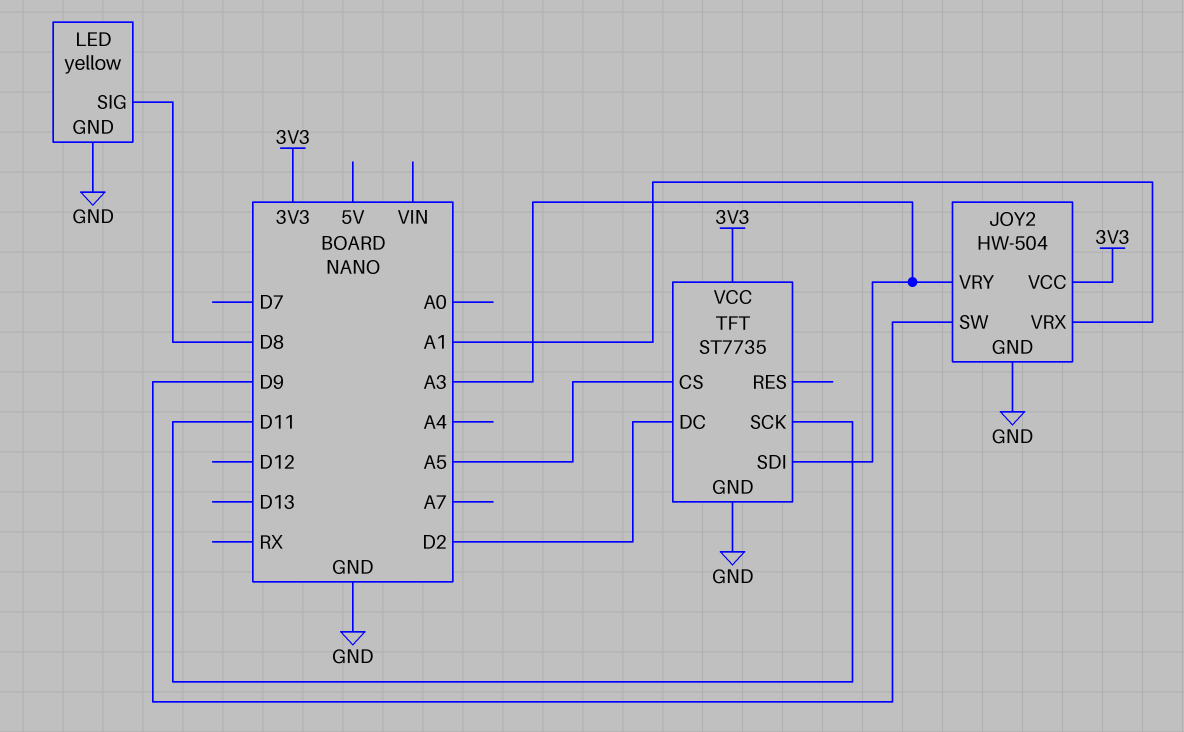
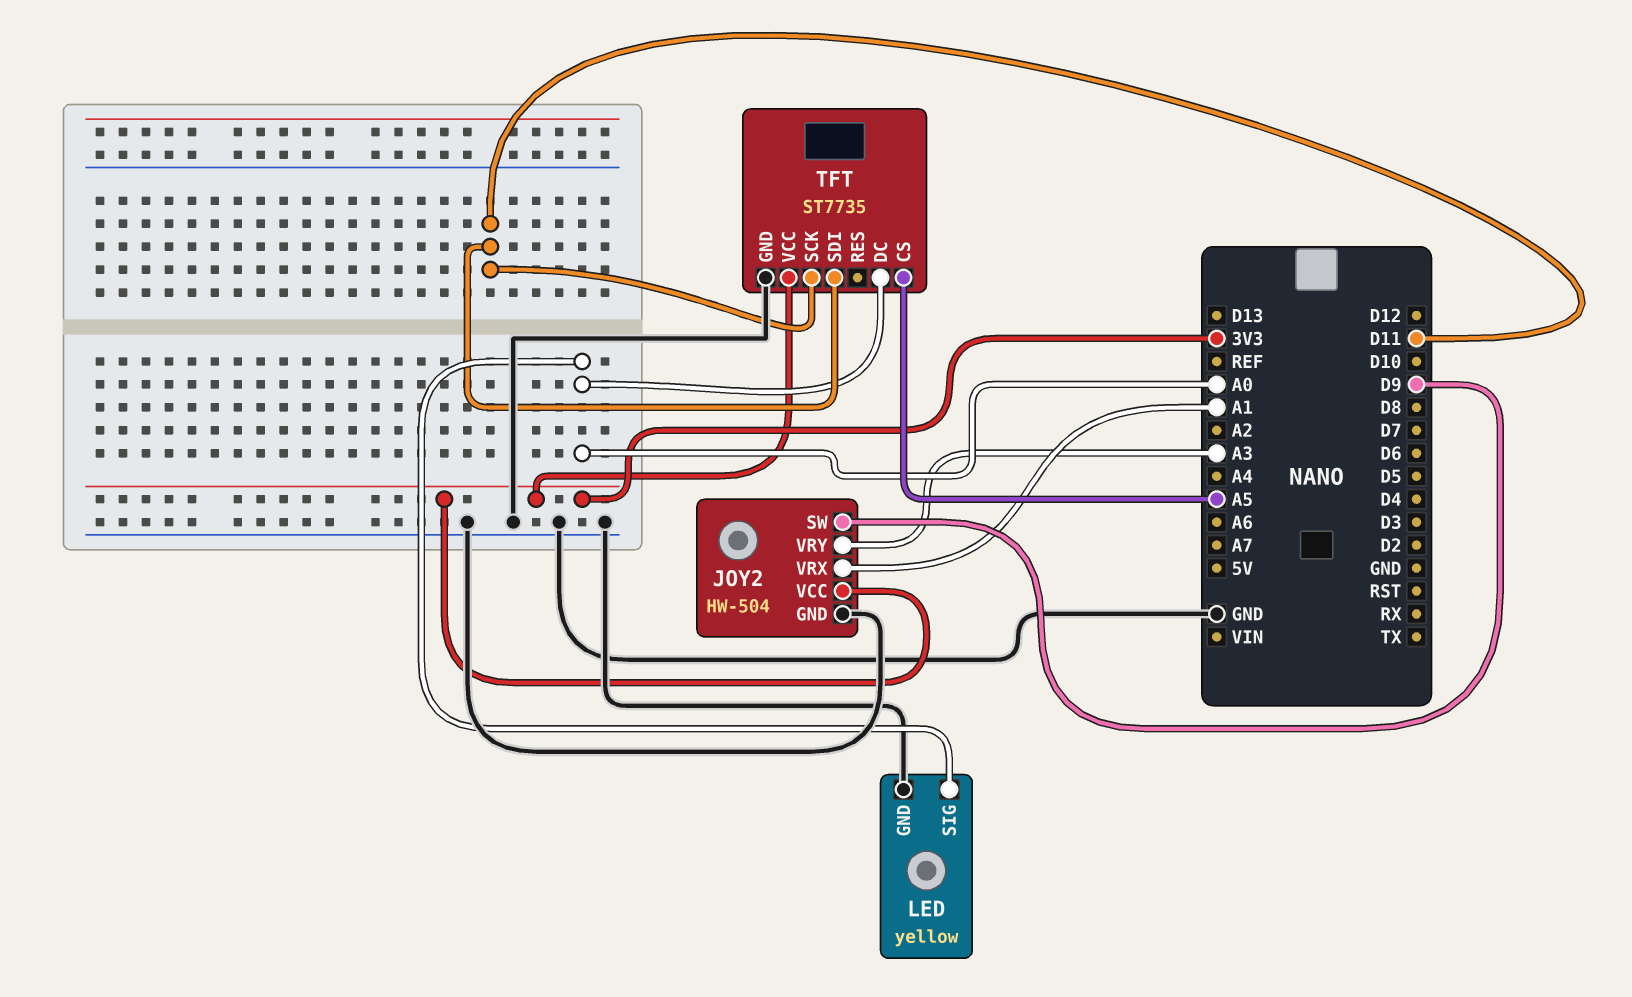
LED pin SIG: D8 -> A0
TFT pin DC: D2 -> A0
TFT pin SDI: A3 -> D11

